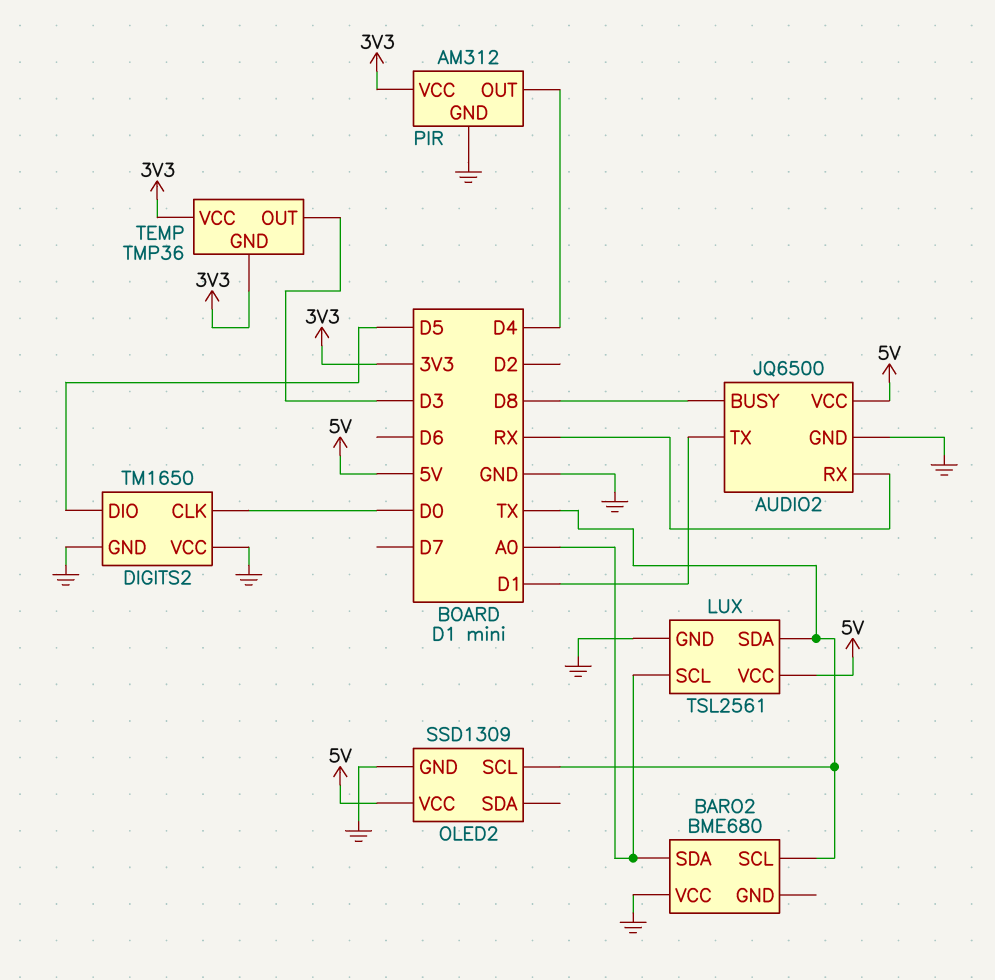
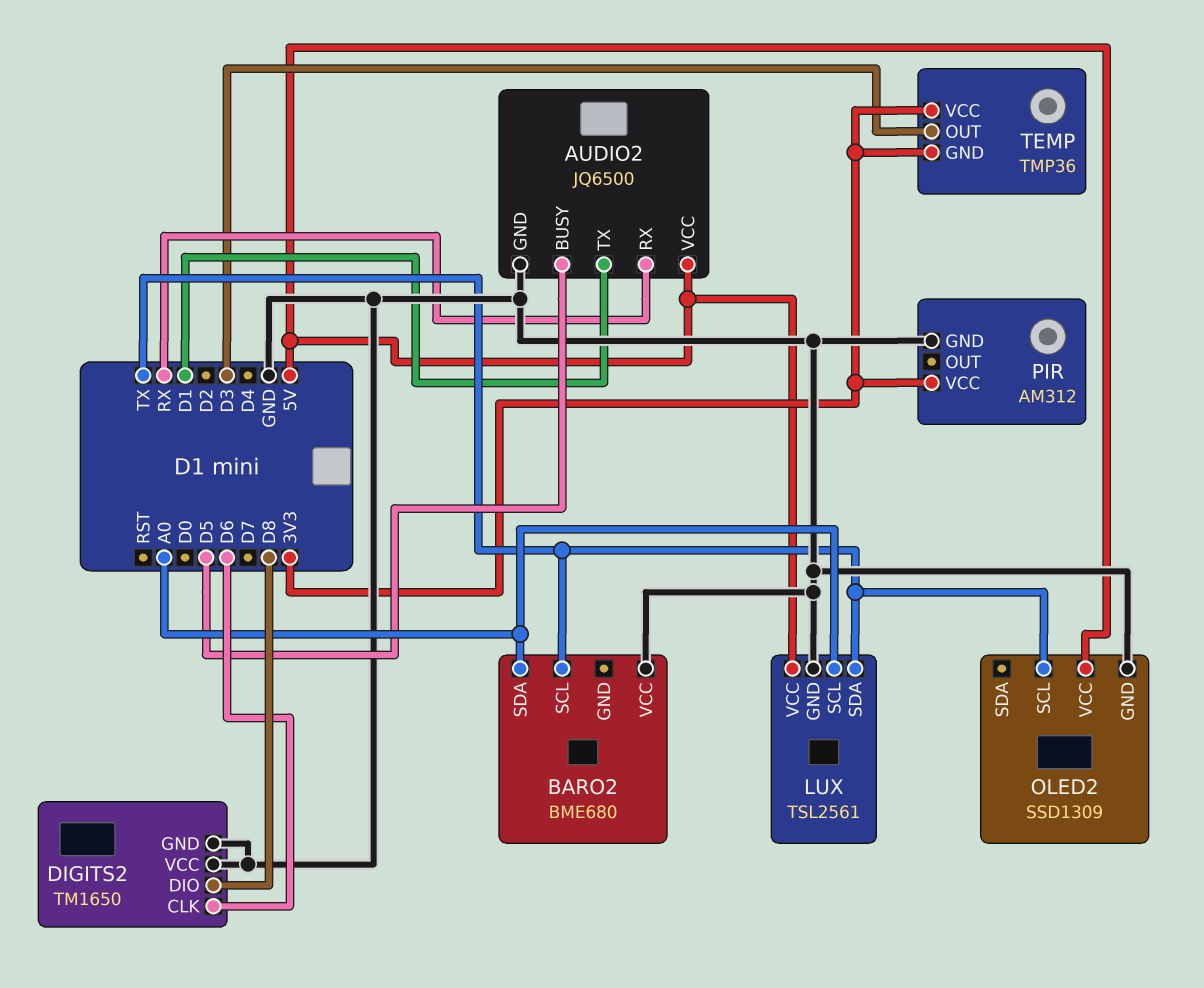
AUDIO2 pin BUSY: D8 -> D5
DIGITS2 pin CLK: D0 -> D6
DIGITS2 pin DIO: D5 -> D8
PIR pin OUT: D4 -> none

